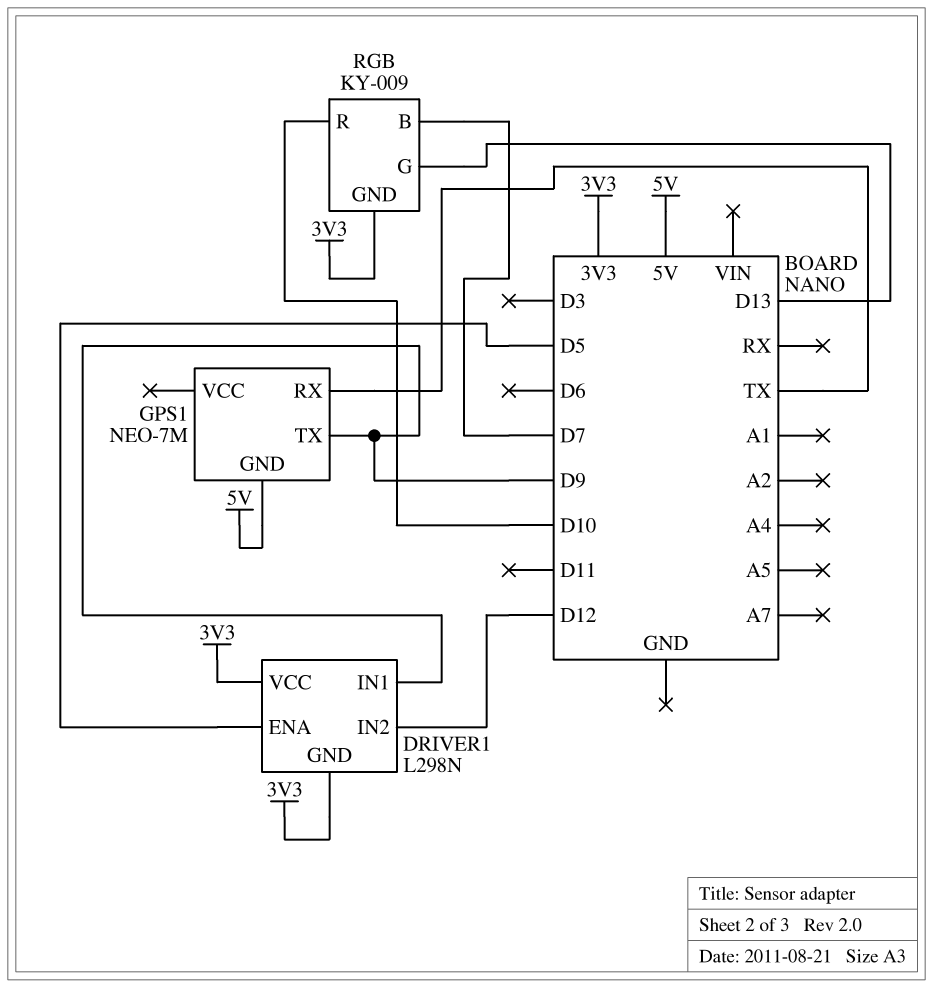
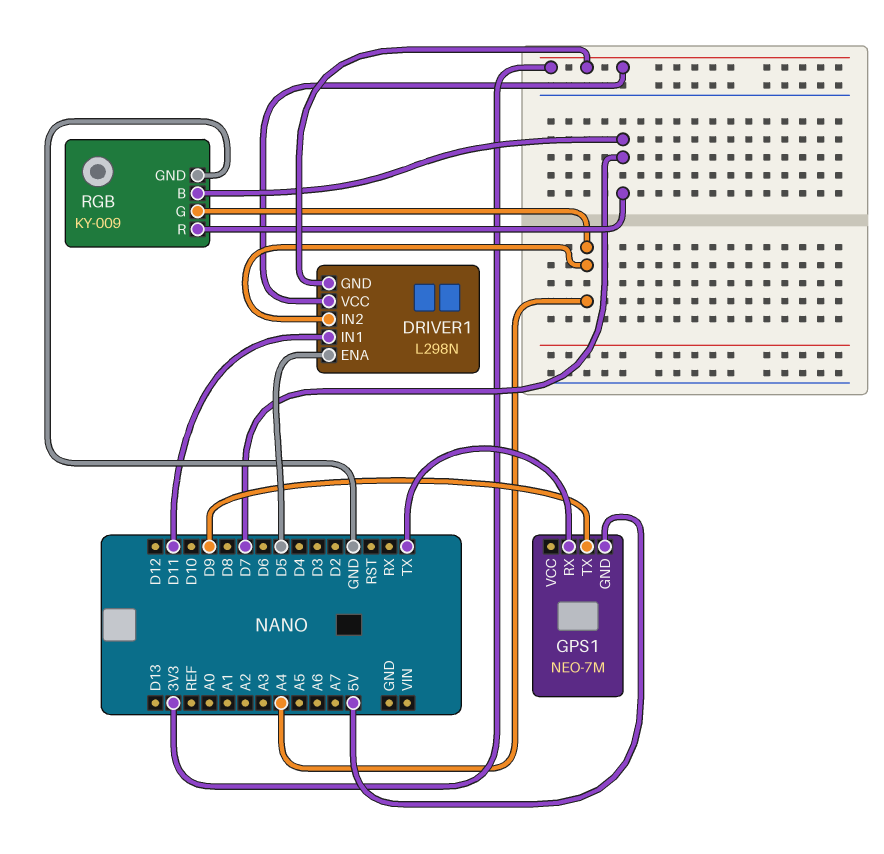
DRIVER1 pin IN1: D9 -> D11
DRIVER1 pin IN2: D12 -> A4
RGB pin G: D13 -> A4
RGB pin GND: 3V3 -> GND
RGB pin R: D10 -> D7

